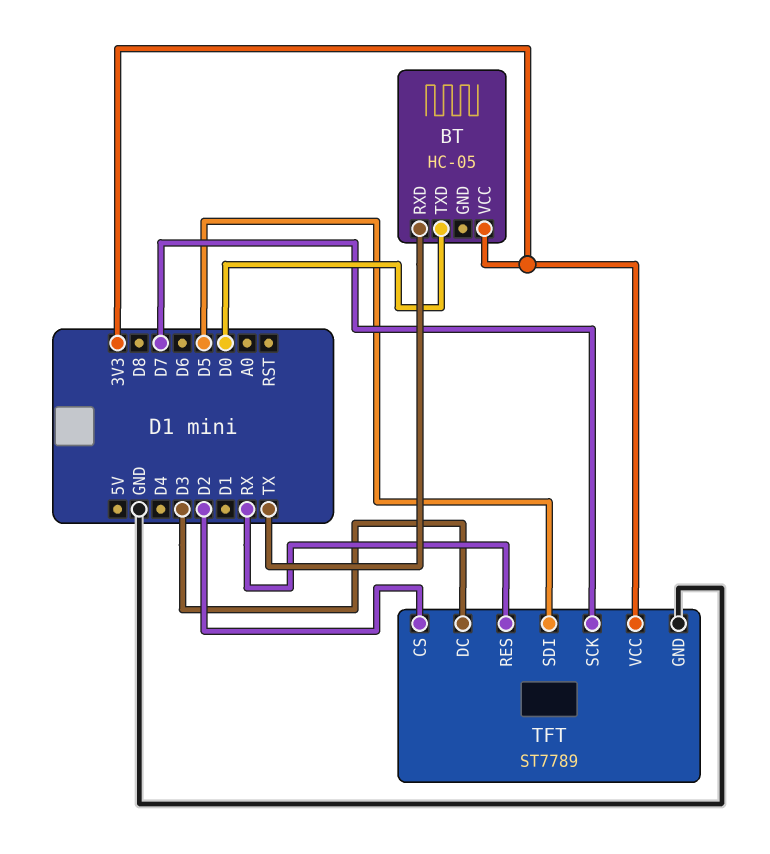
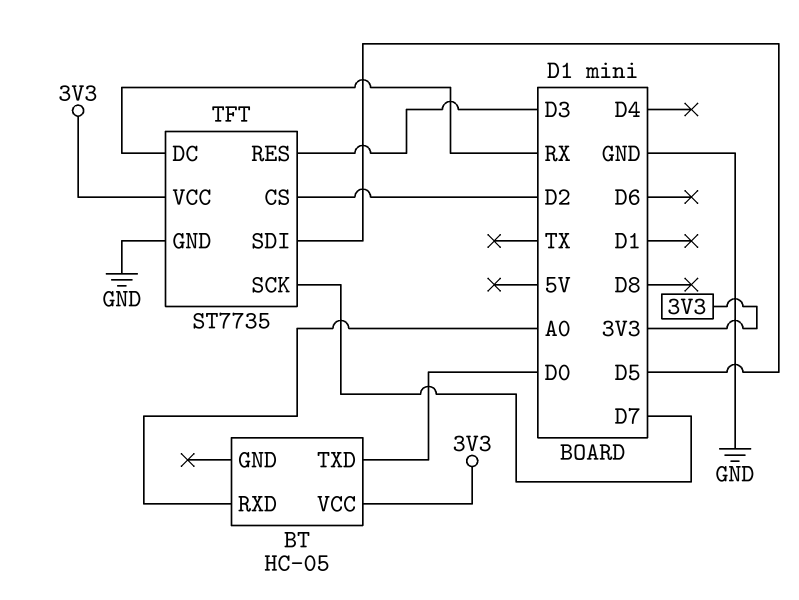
BT pin RXD: TX -> A0
TFT: ST7789 -> ST7735
TFT pin DC: D3 -> RX
TFT pin RES: RX -> D3

